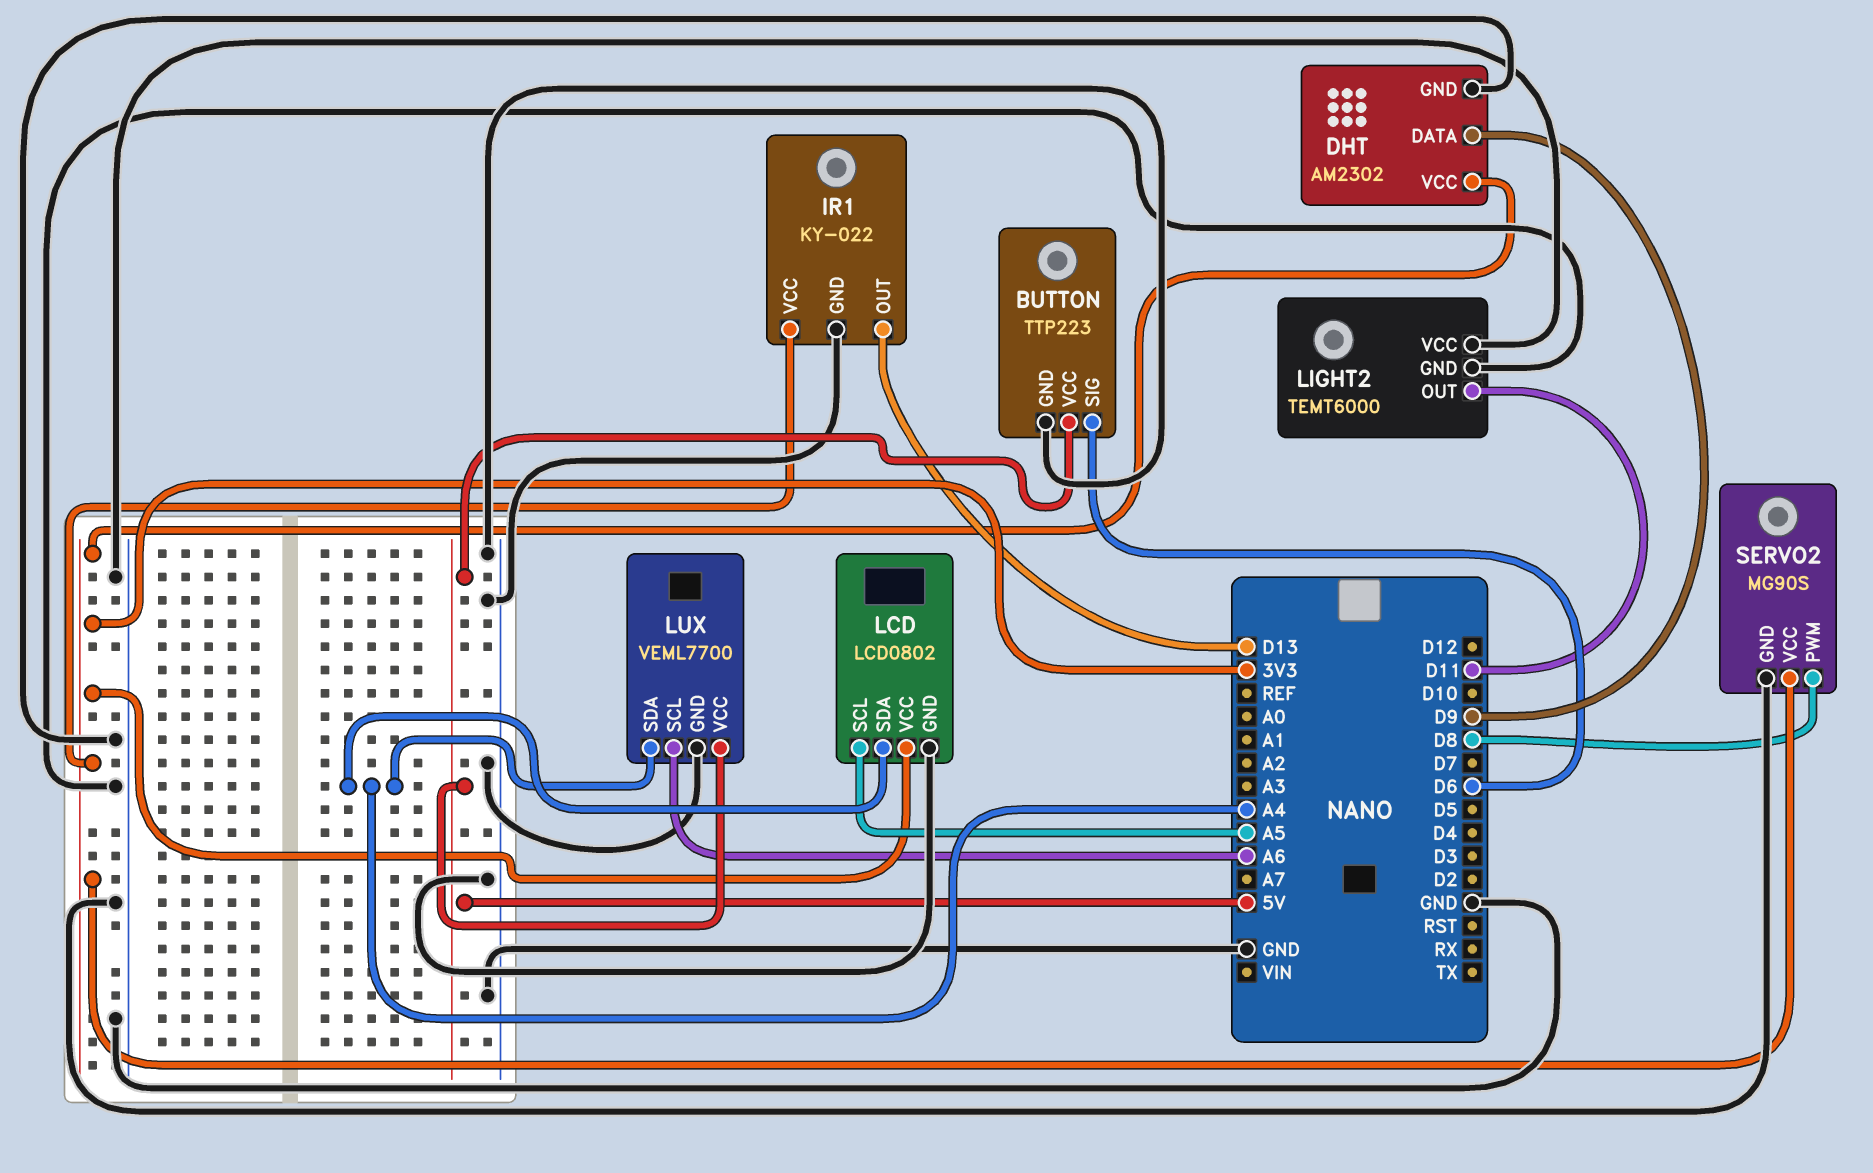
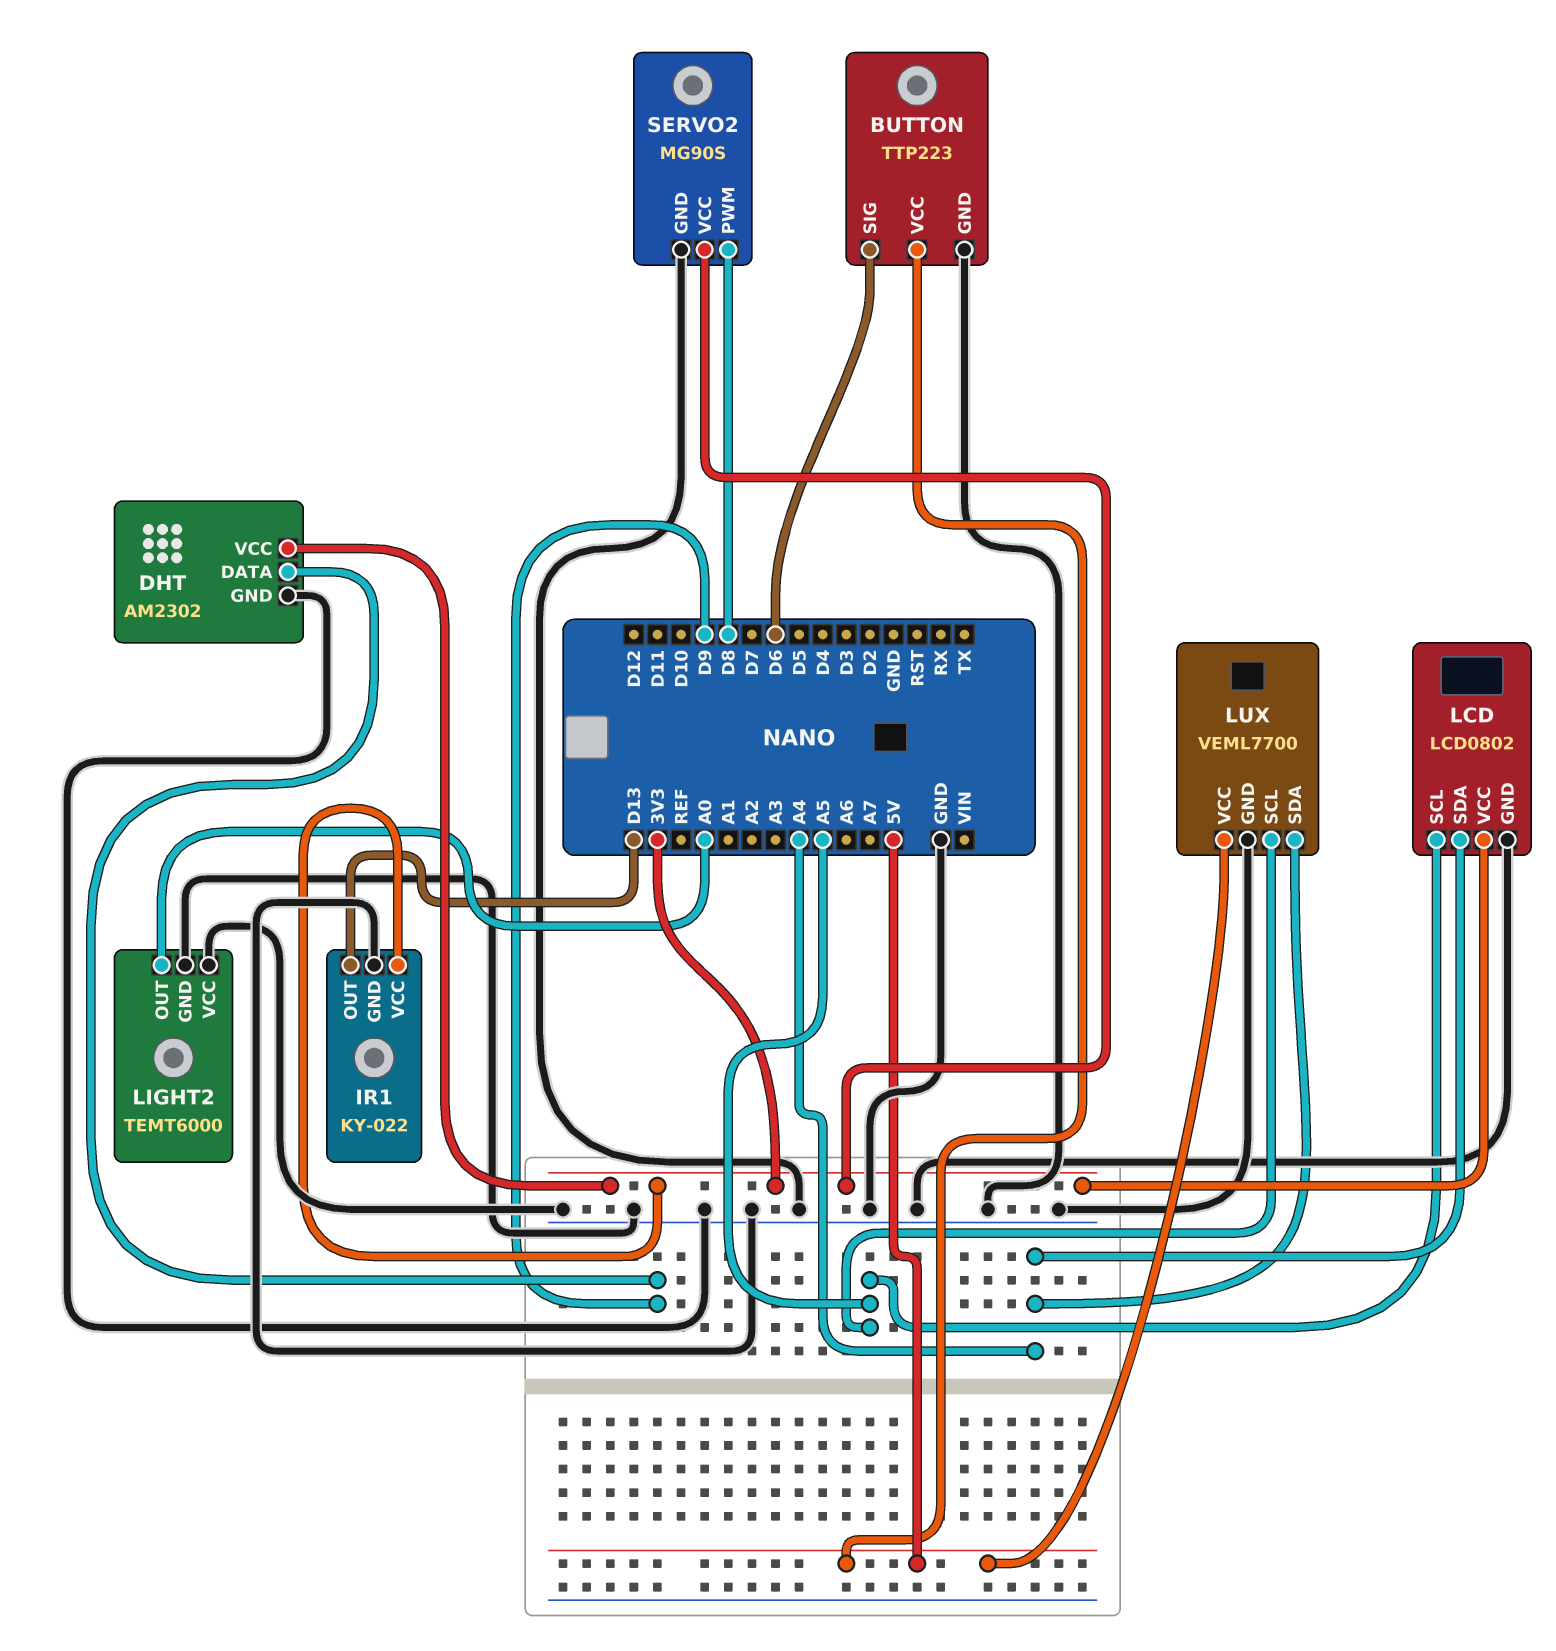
LIGHT2 pin OUT: D11 -> A0
LUX pin SCL: A6 -> A5

